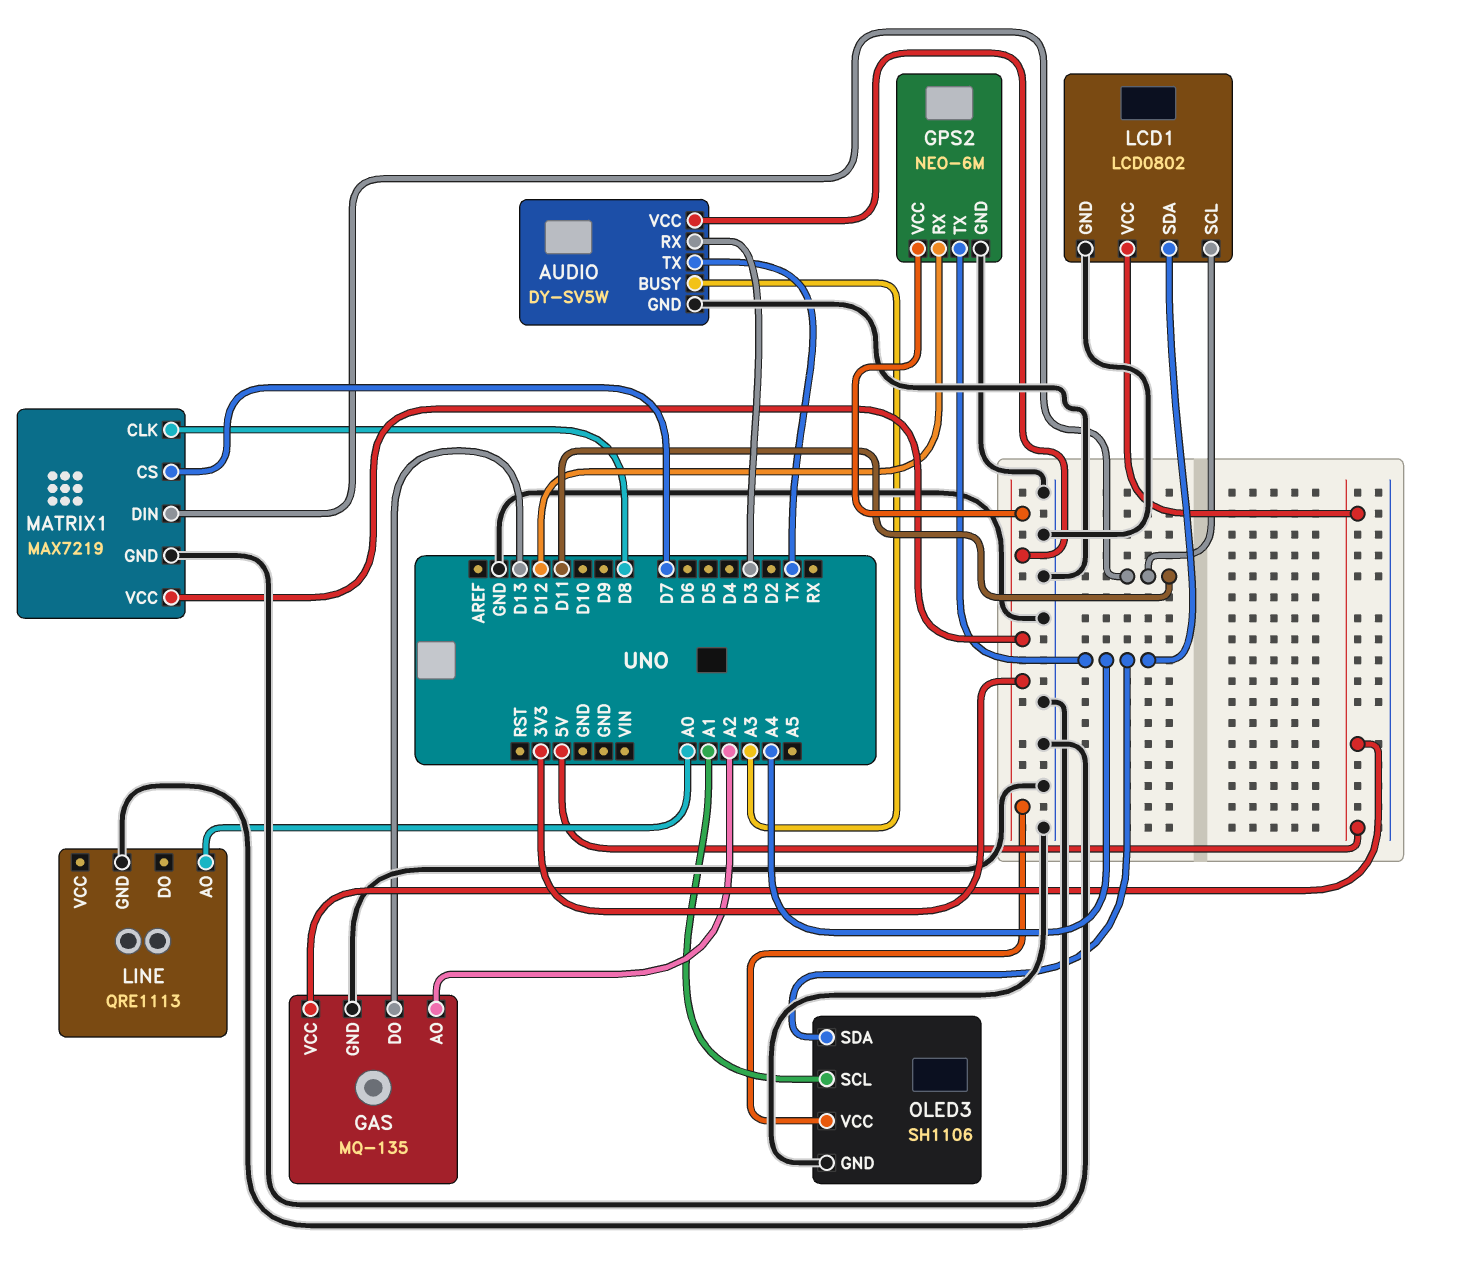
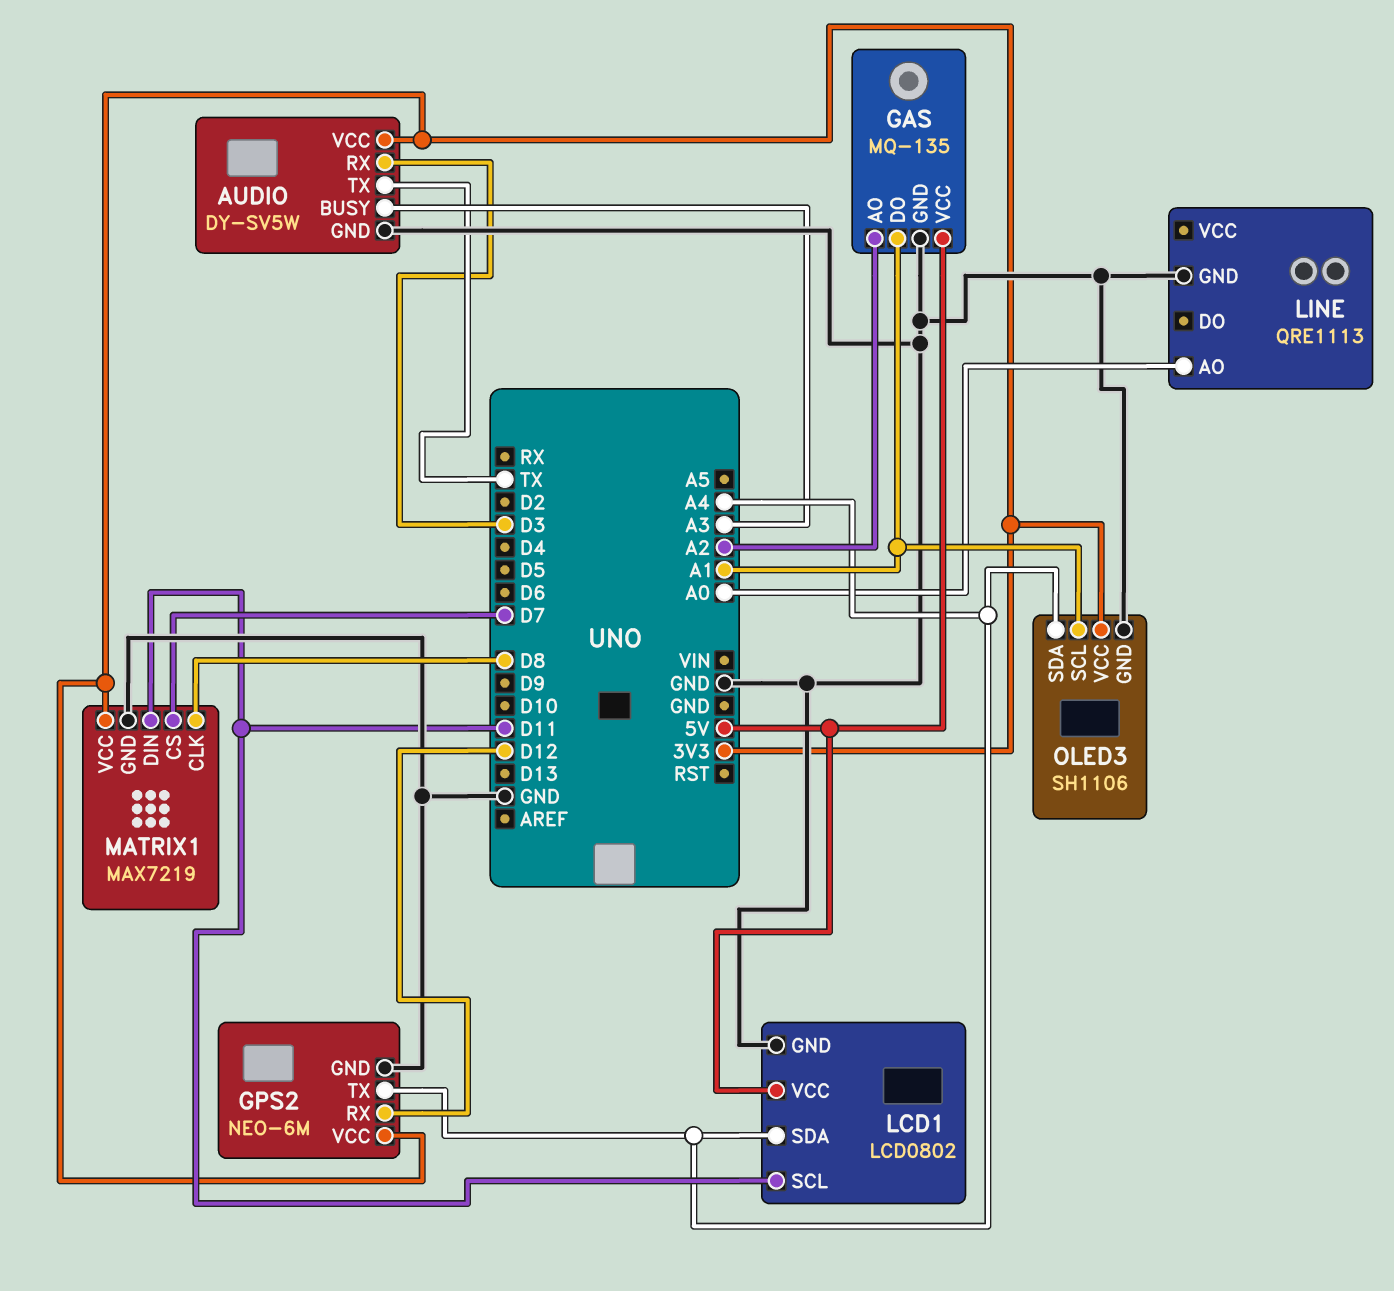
GAS pin DO: D13 -> A1

